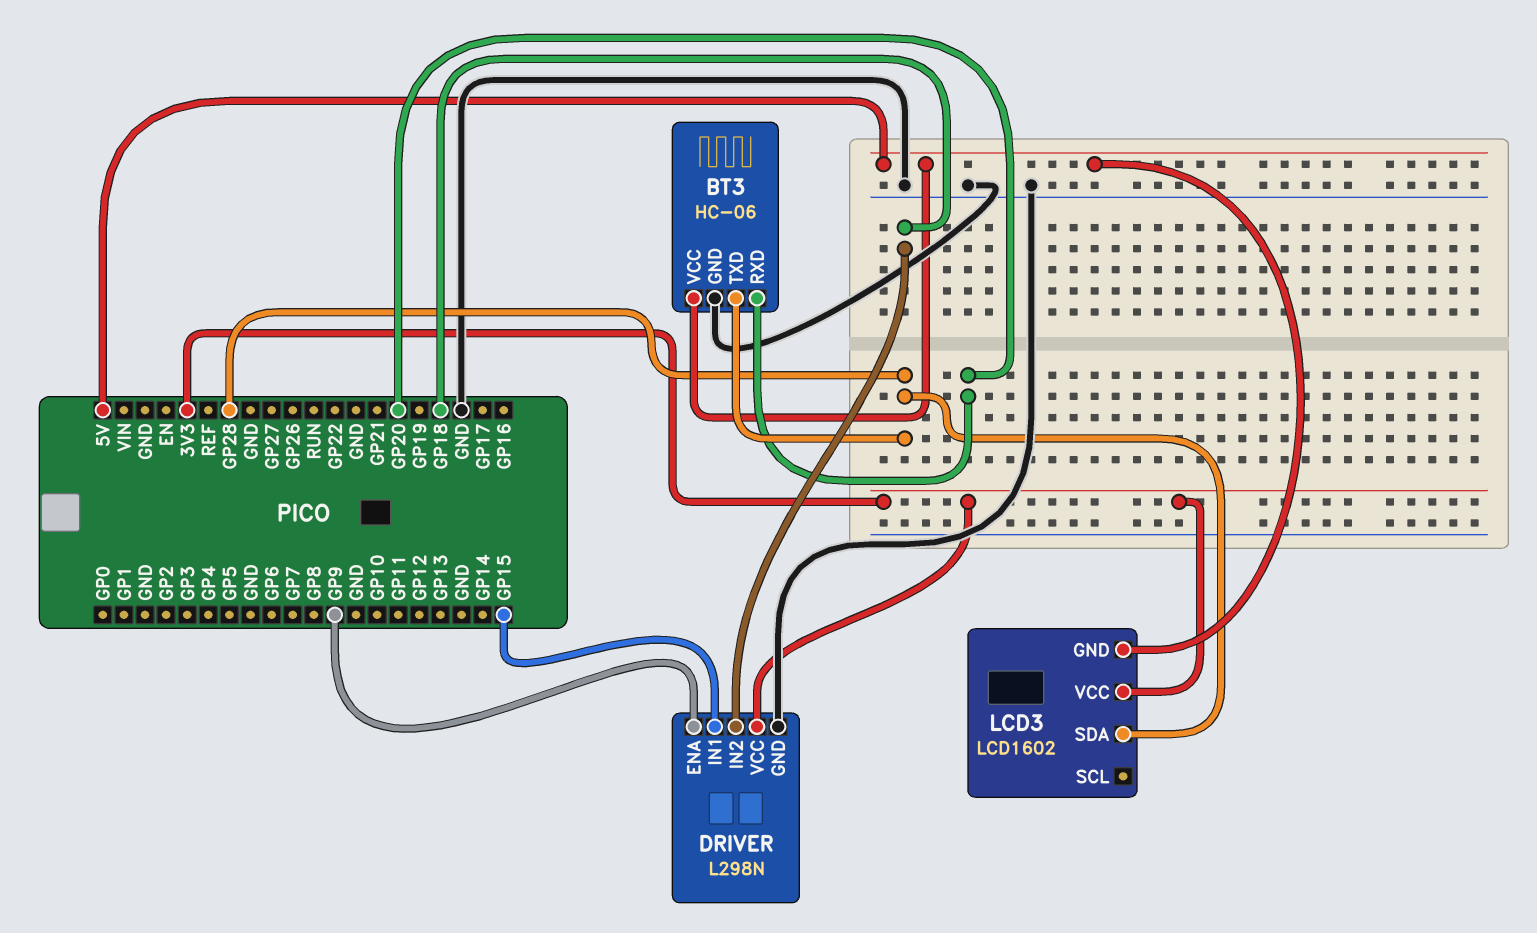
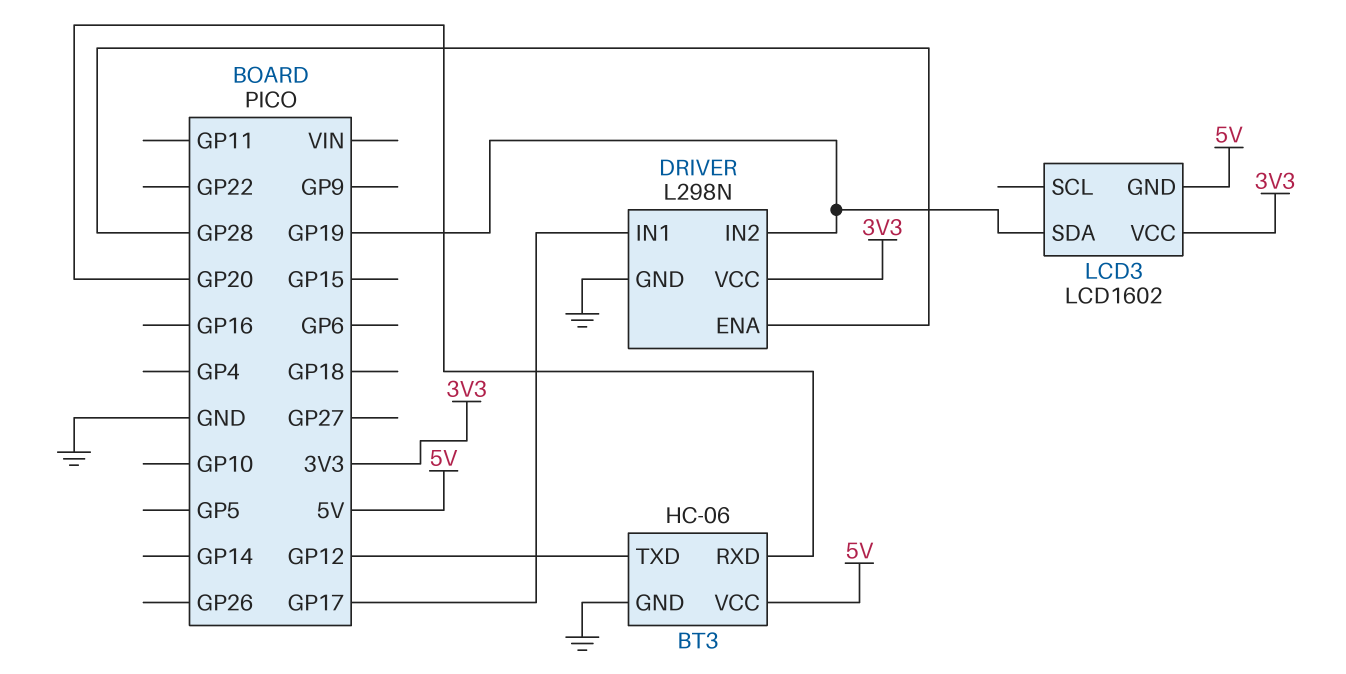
BT3 pin TXD: GP28 -> GP12
DRIVER pin ENA: GP9 -> GP28
DRIVER pin IN1: GP15 -> GP17
DRIVER pin IN2: GP18 -> GP19
LCD3 pin SDA: GP28 -> GP19

